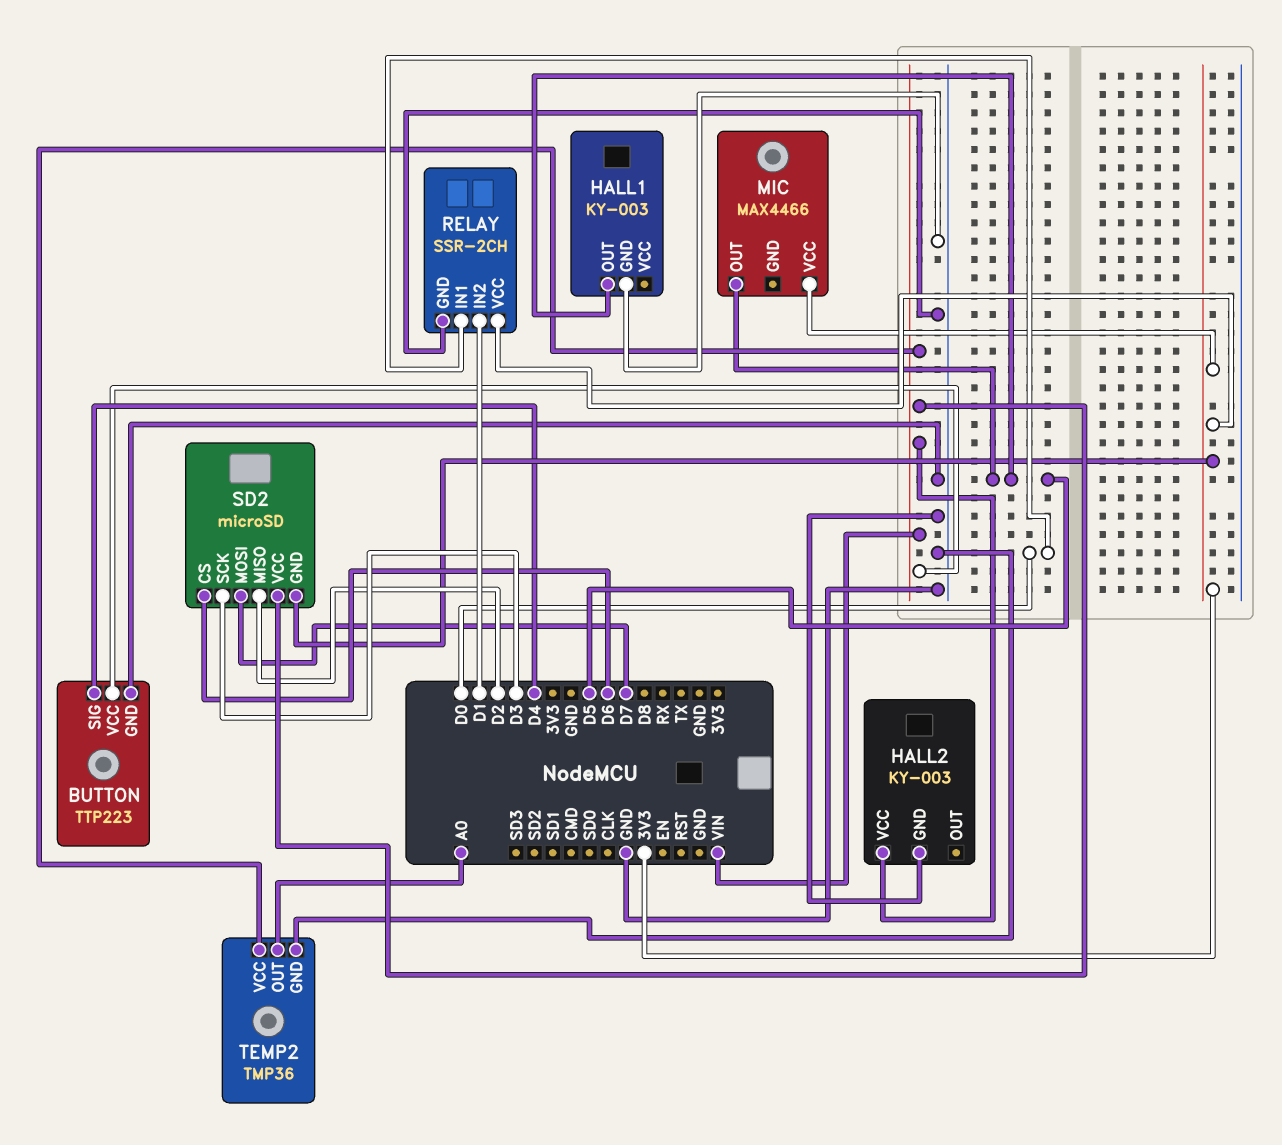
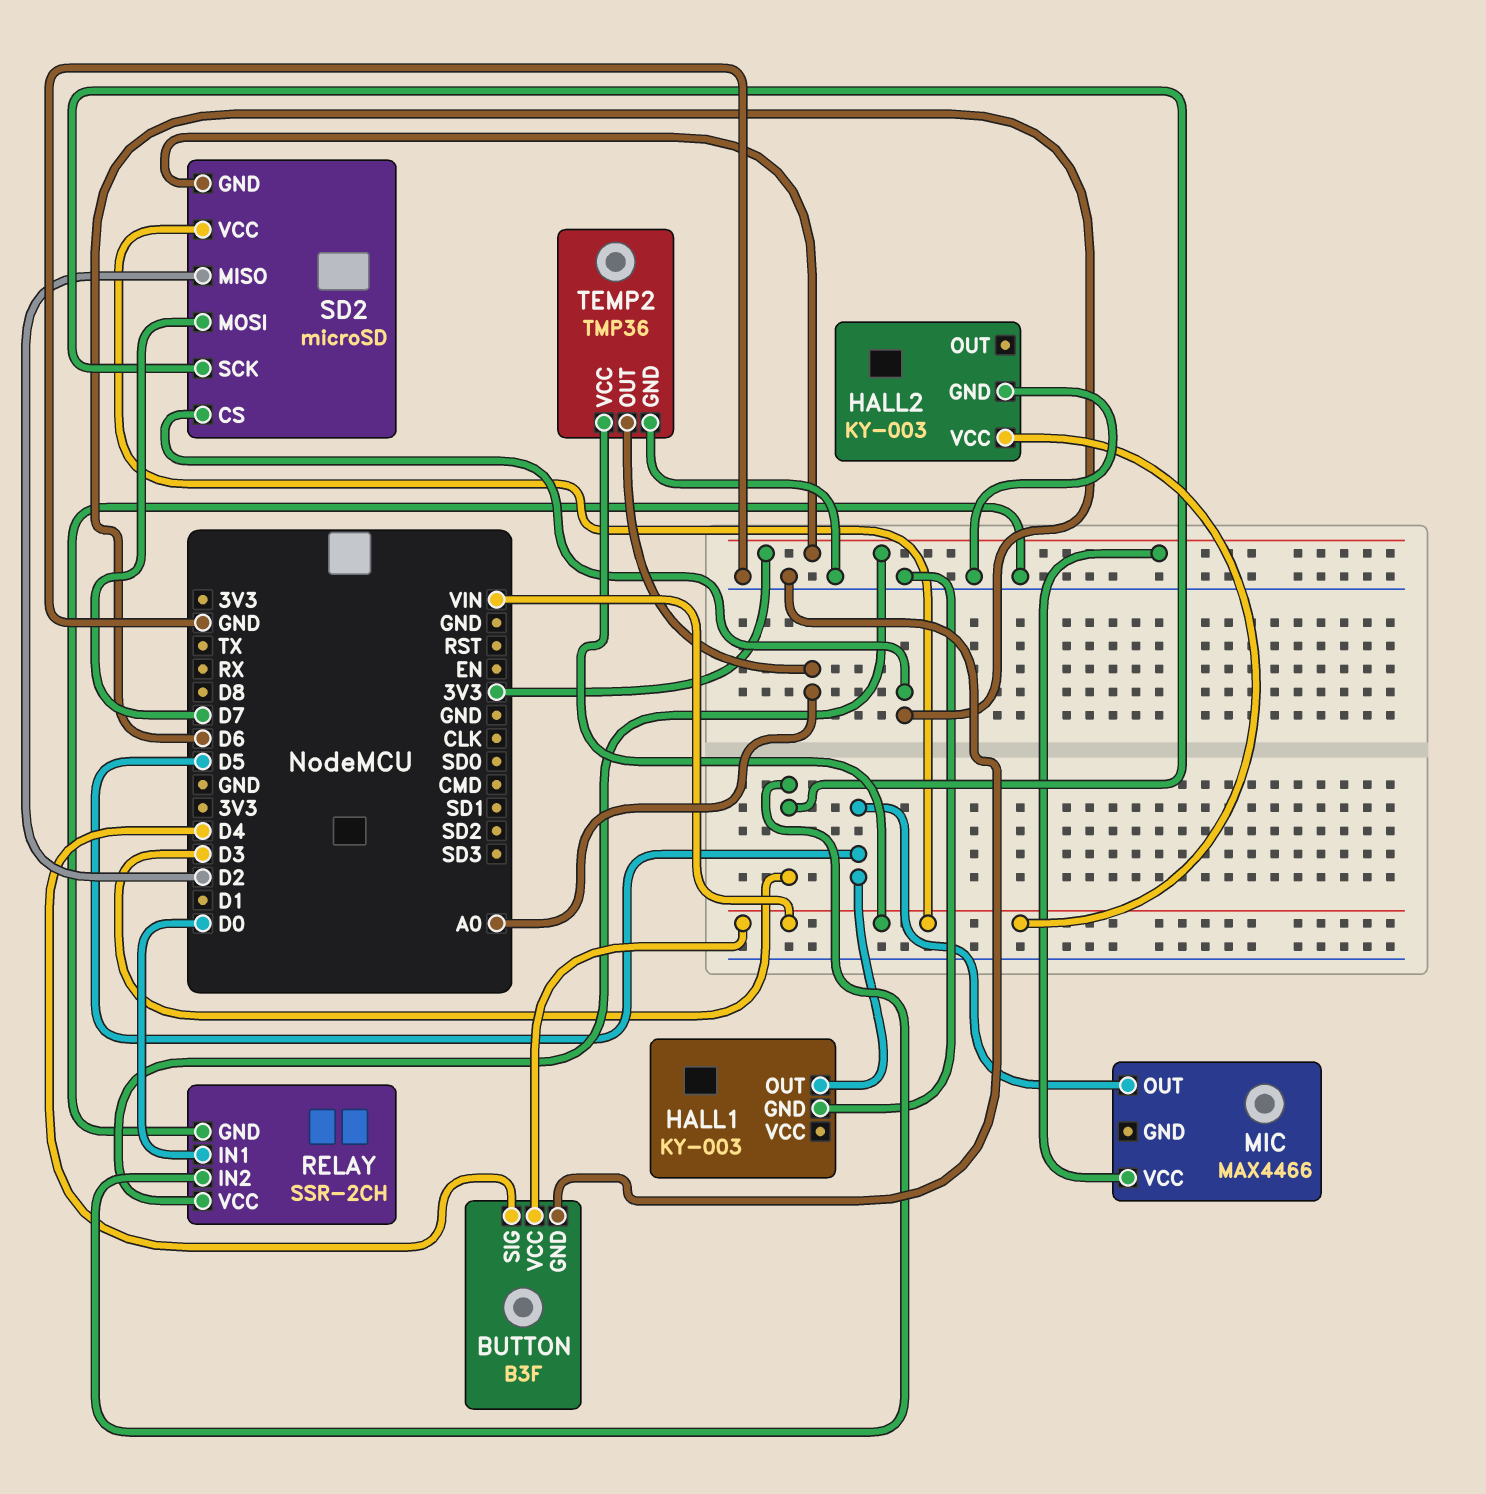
BUTTON: TTP223 -> B3F
RELAY pin IN2: D1 -> D3

